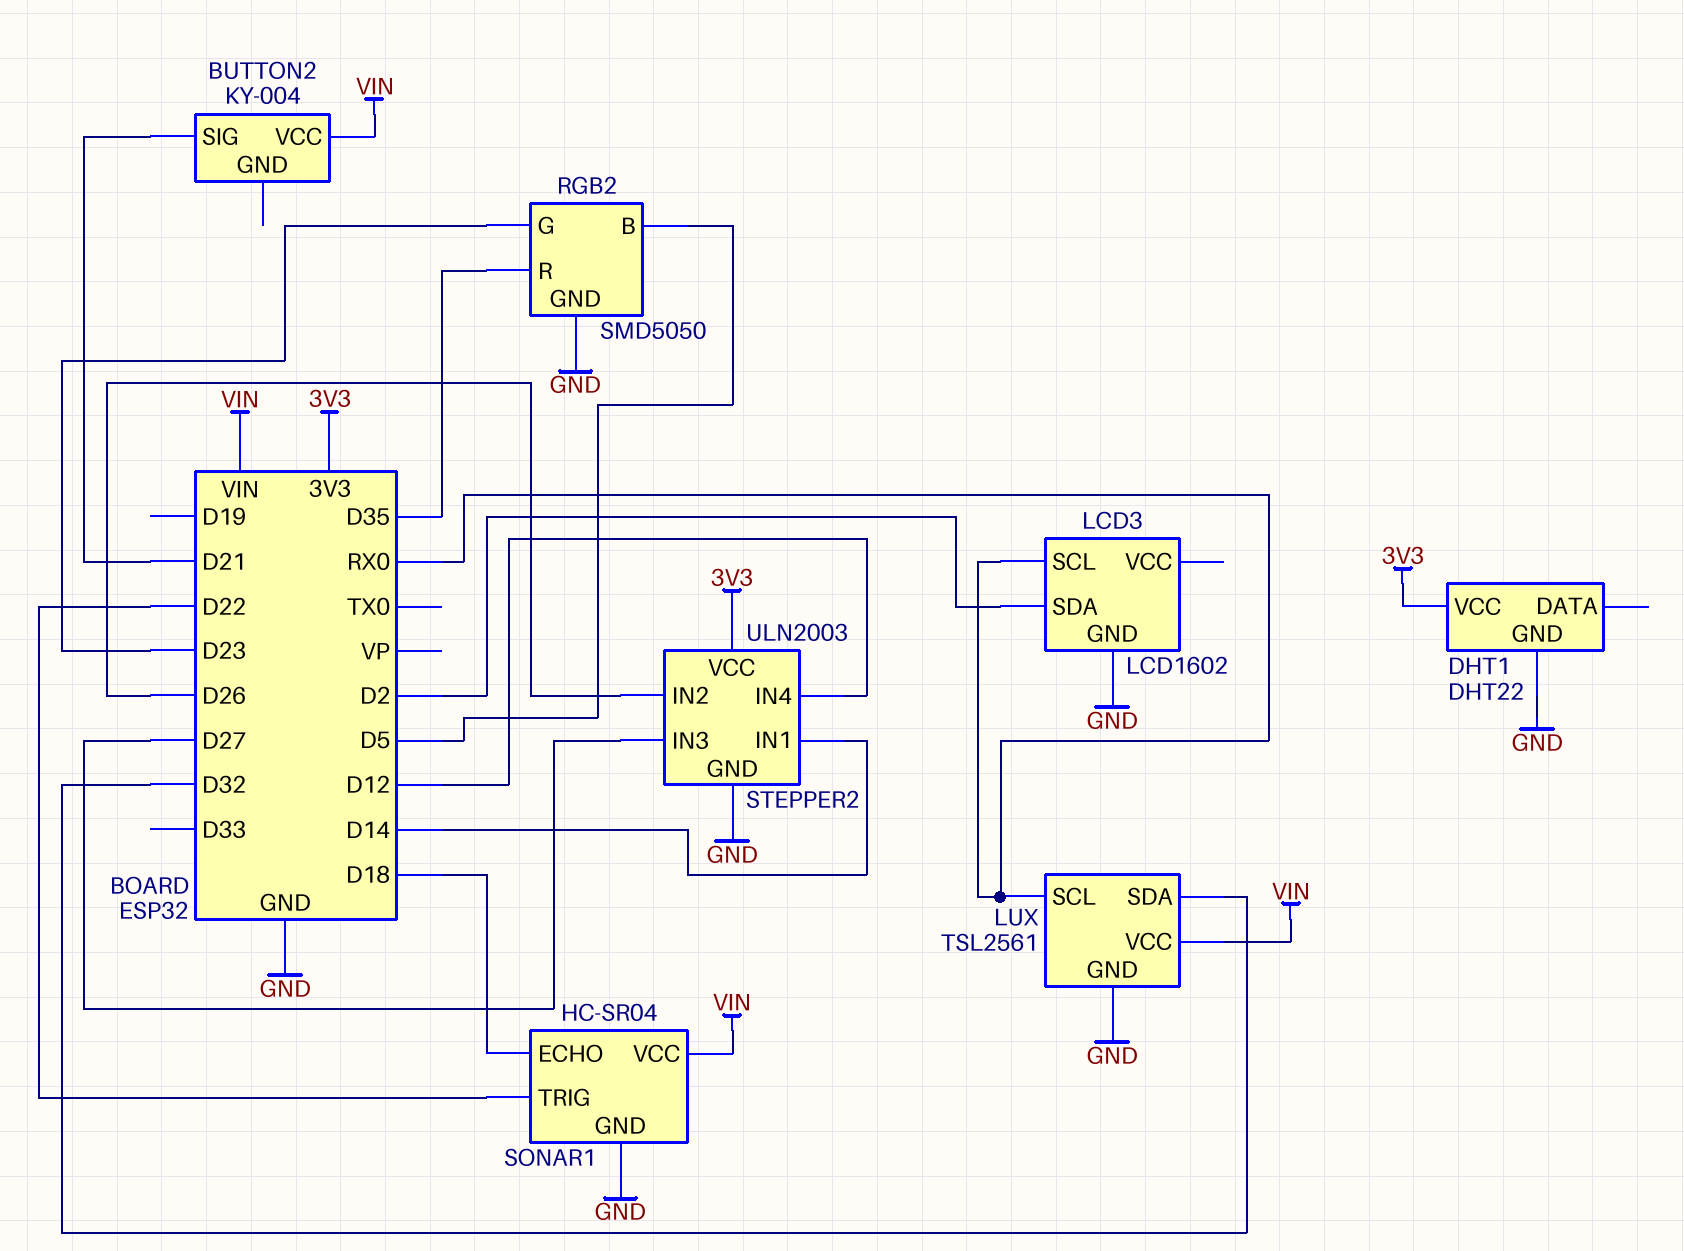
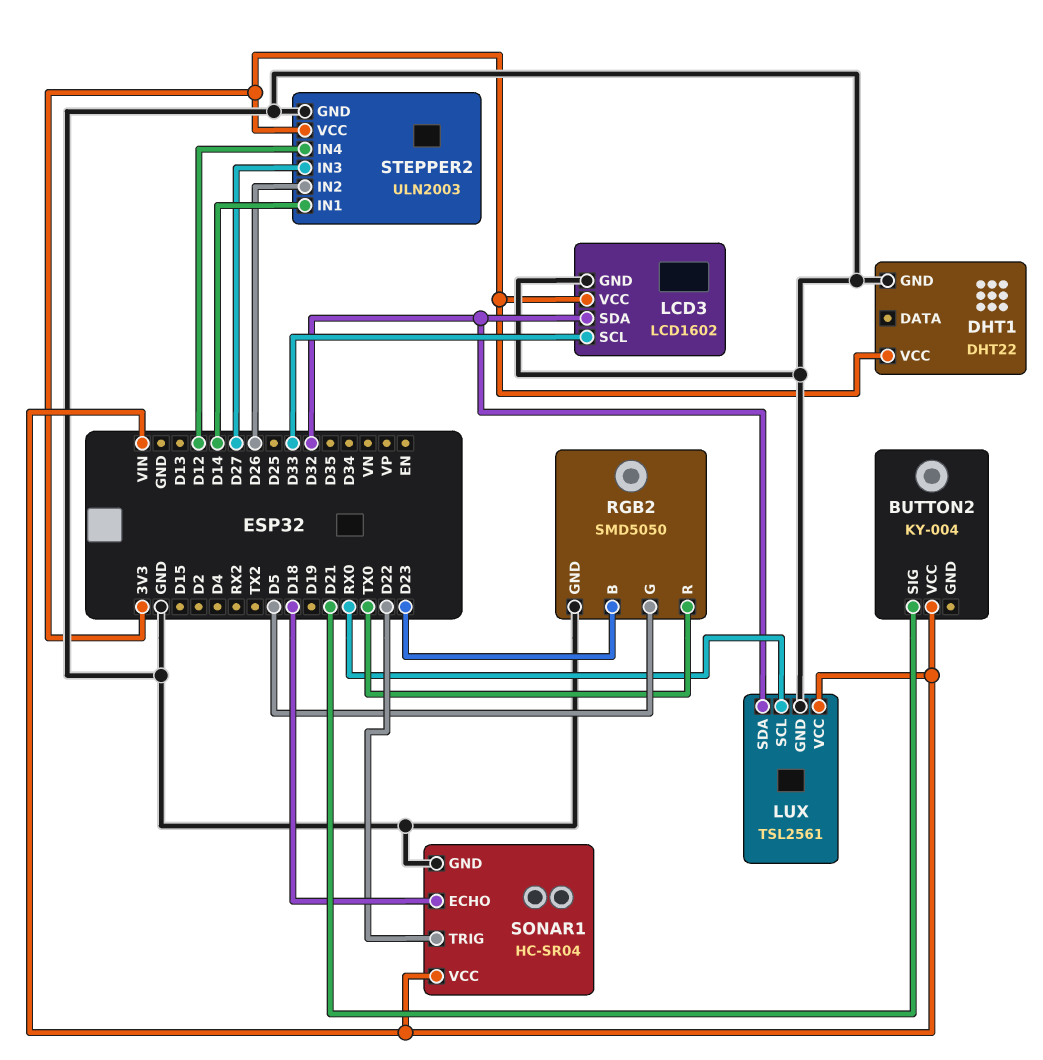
LCD3 pin SCL: RX0 -> D33
LCD3 pin SDA: D2 -> D32
LCD3 pin VCC: none -> 3V3
RGB2 pin B: D5 -> D23
RGB2 pin G: D23 -> D5
RGB2 pin R: D35 -> TX0

